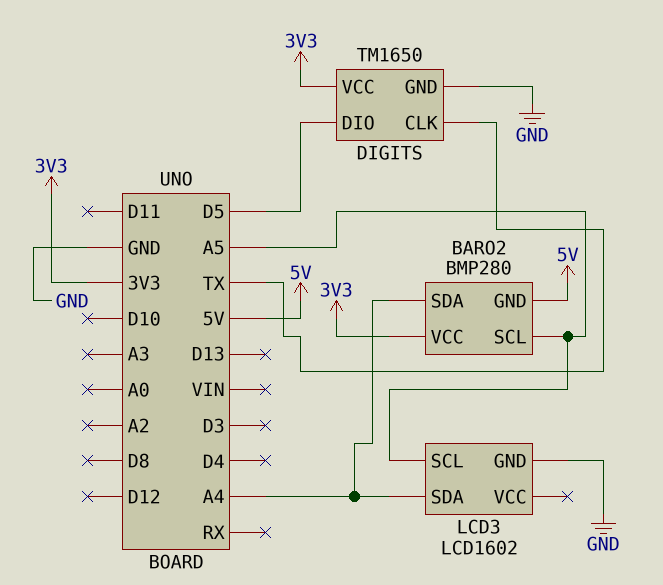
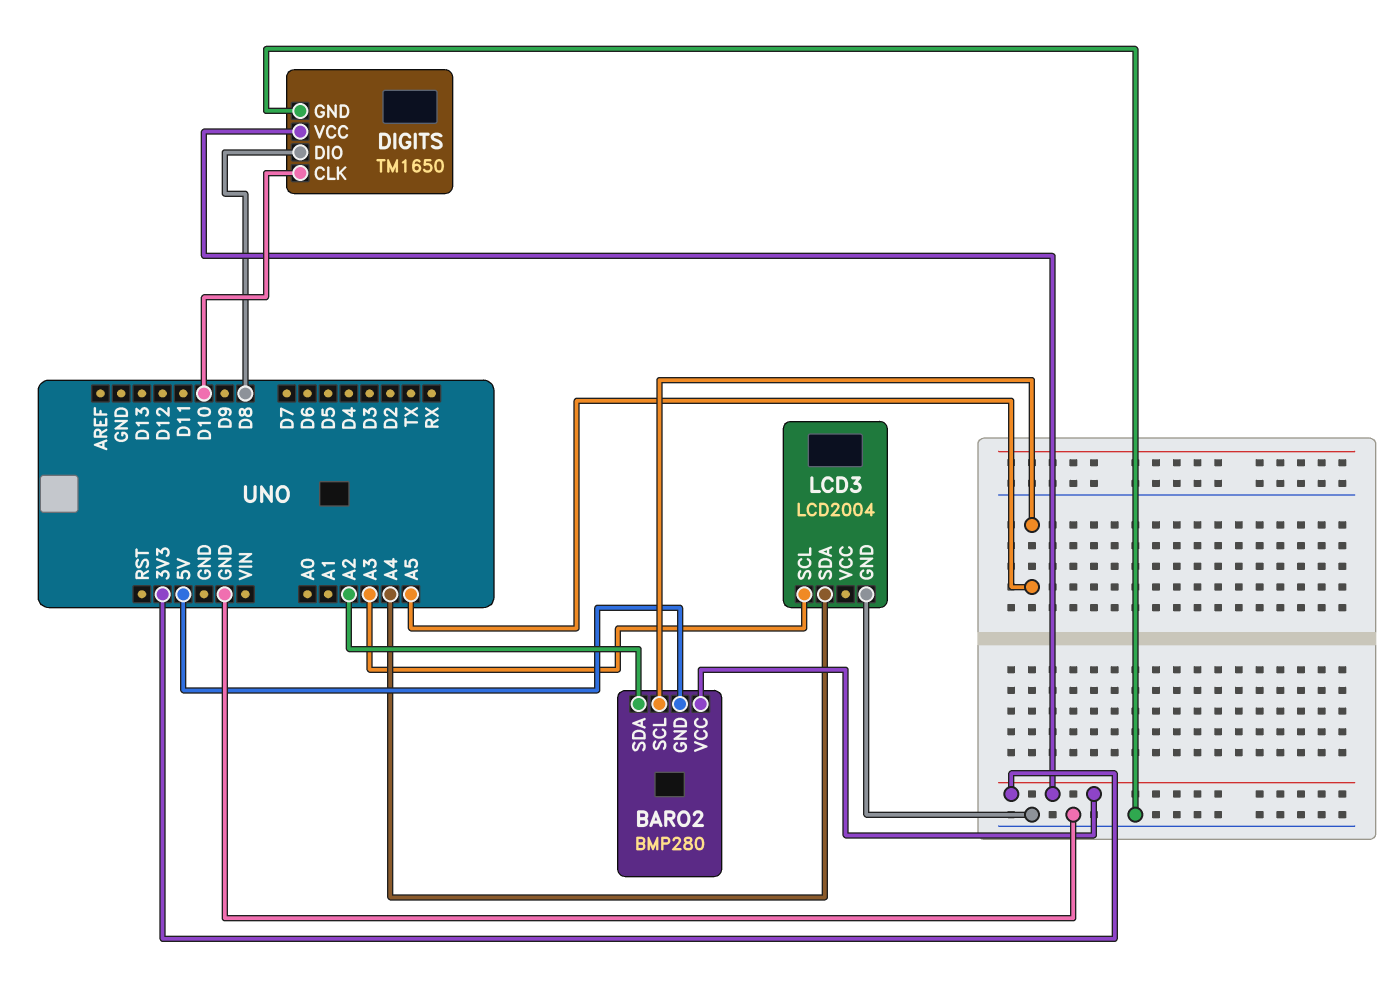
BARO2 pin SDA: A4 -> A2
DIGITS pin CLK: TX -> D10
DIGITS pin DIO: D5 -> D8
LCD3: LCD1602 -> LCD2004
LCD3 pin SCL: A5 -> A3

